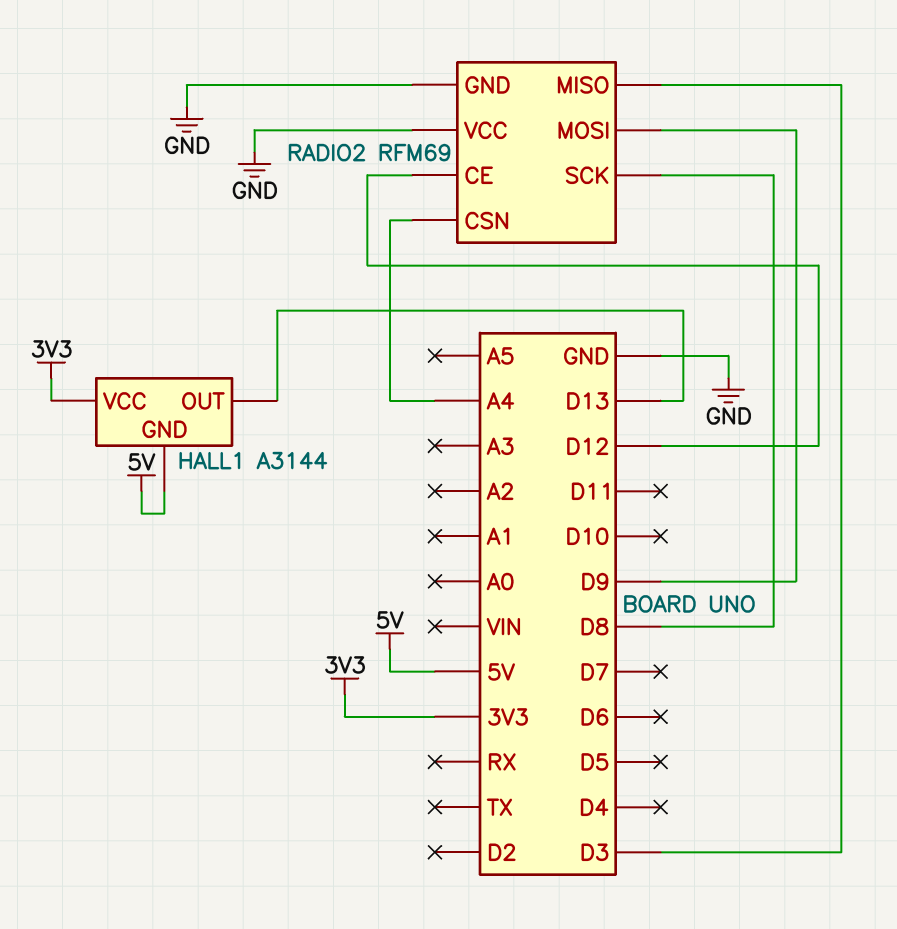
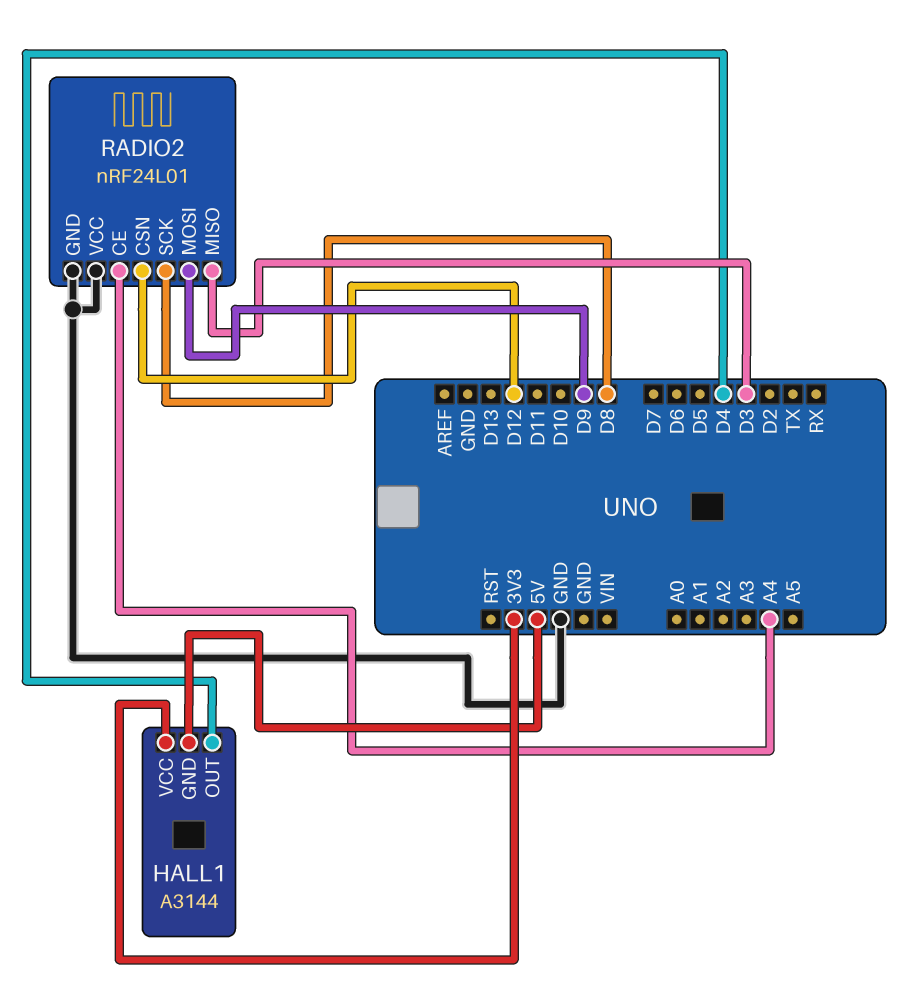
HALL1 pin OUT: D13 -> D4
RADIO2: RFM69 -> nRF24L01
RADIO2 pin CE: D12 -> A4
RADIO2 pin CSN: A4 -> D12

